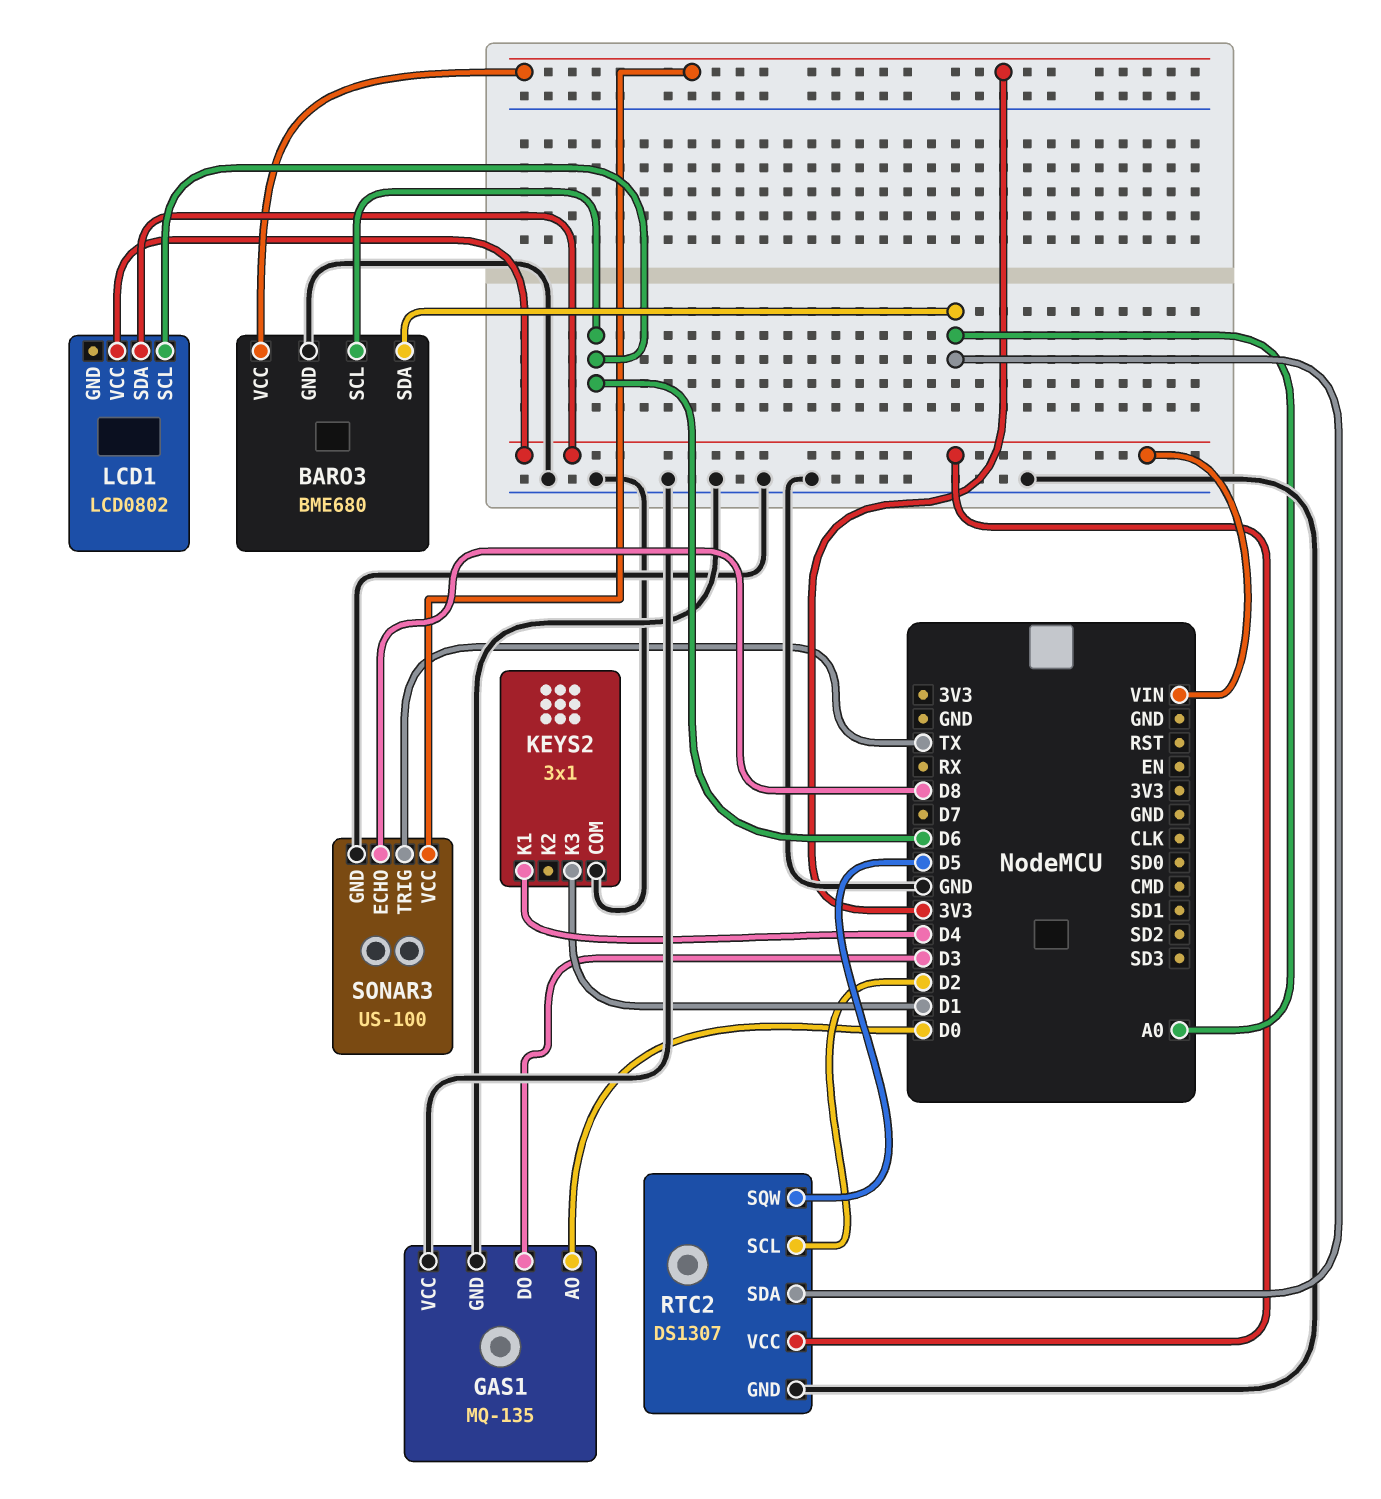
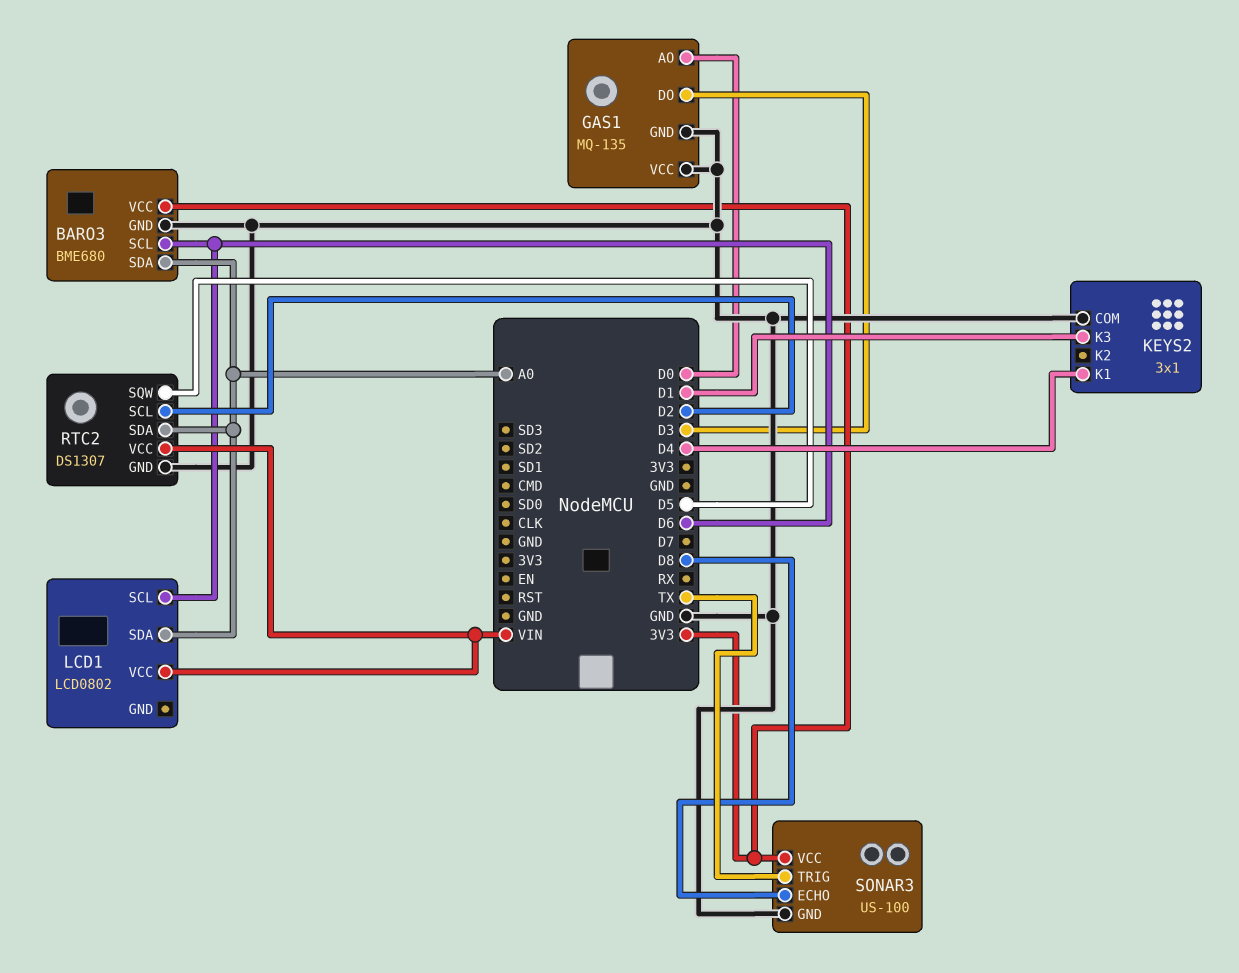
LCD1 pin SDA: VIN -> A0

